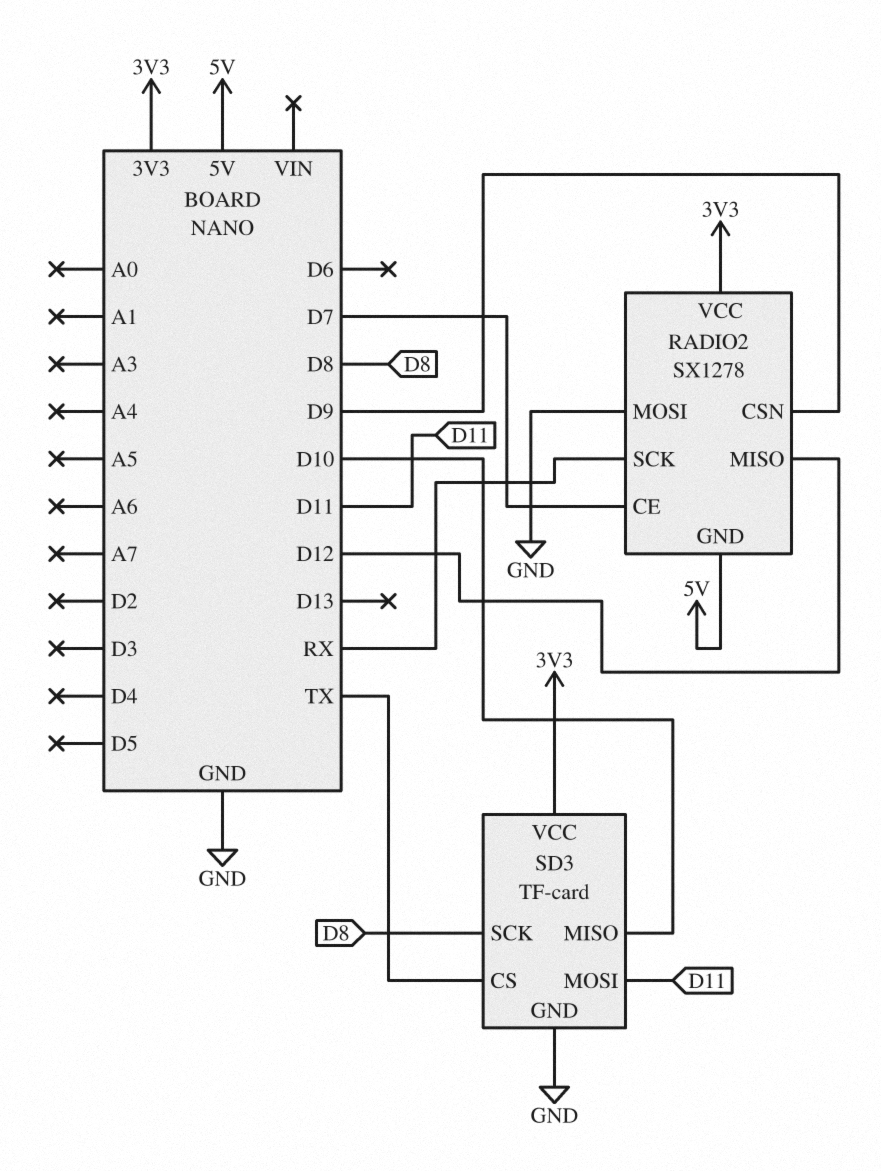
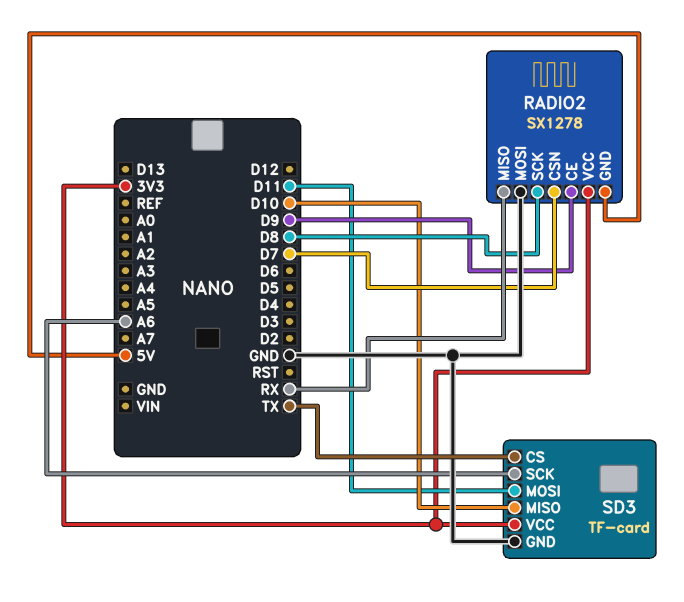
RADIO2 pin CE: D7 -> D9
RADIO2 pin CSN: D9 -> D7
RADIO2 pin MISO: D12 -> RX
RADIO2 pin SCK: RX -> D8
SD3 pin SCK: D8 -> A6

